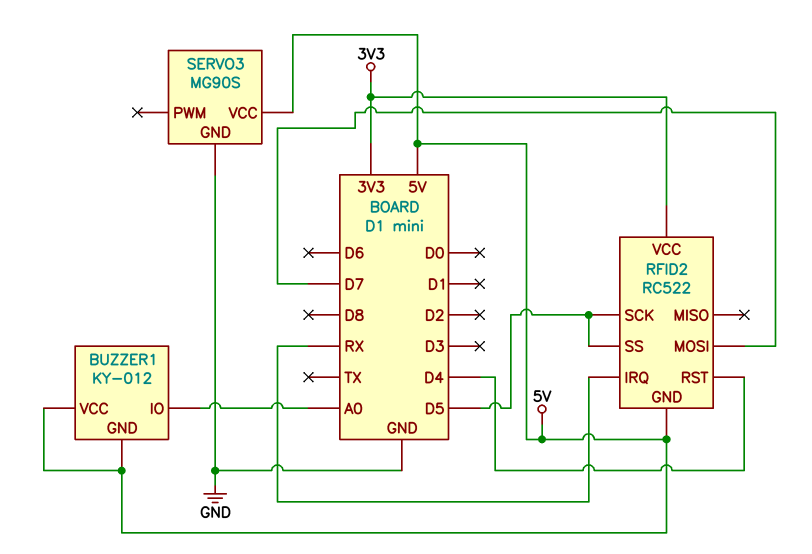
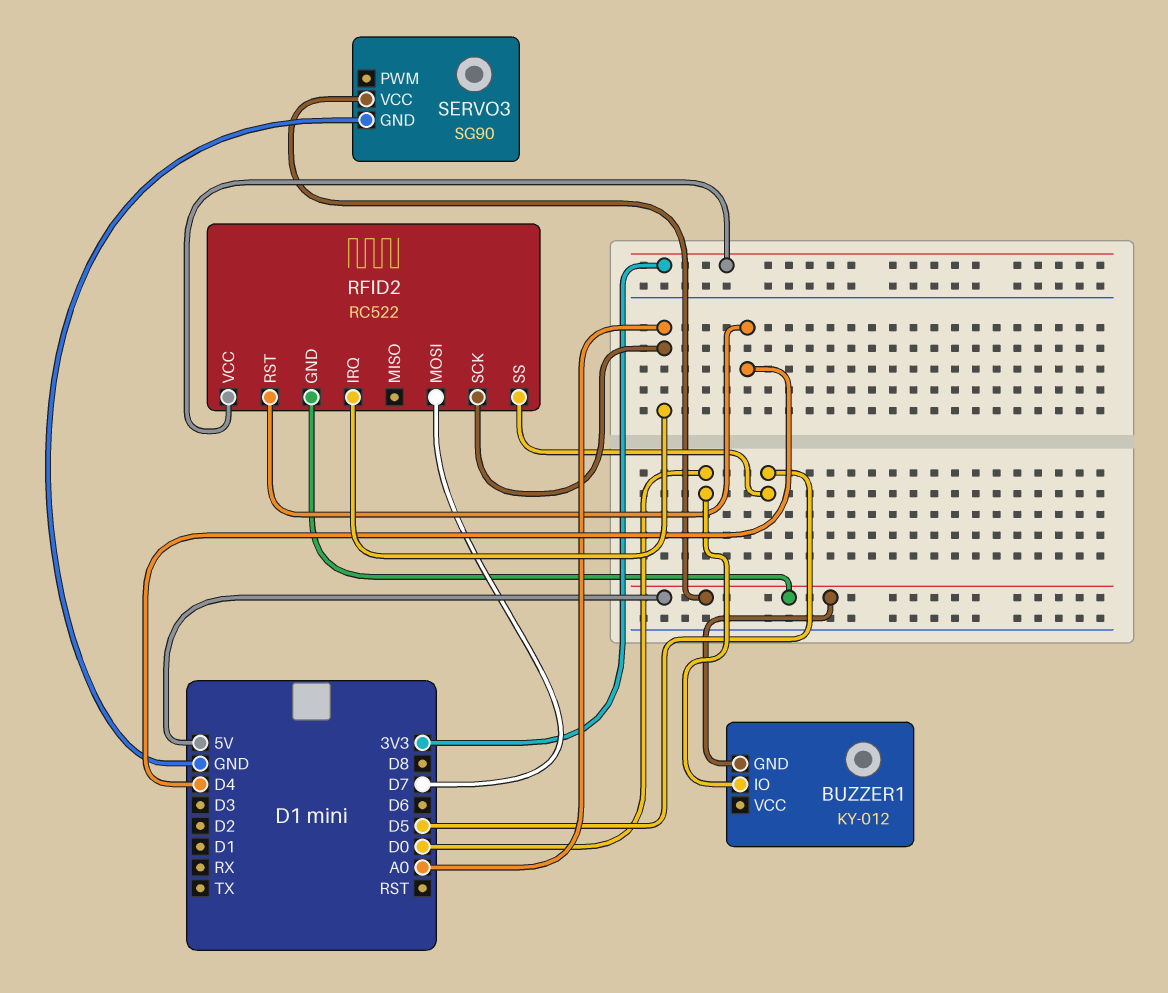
BUZZER1 pin IO: A0 -> D0
BUZZER1 pin VCC: 5V -> none
RFID2 pin IRQ: RX -> A0
RFID2 pin SCK: D5 -> A0
SERVO3: MG90S -> SG90

